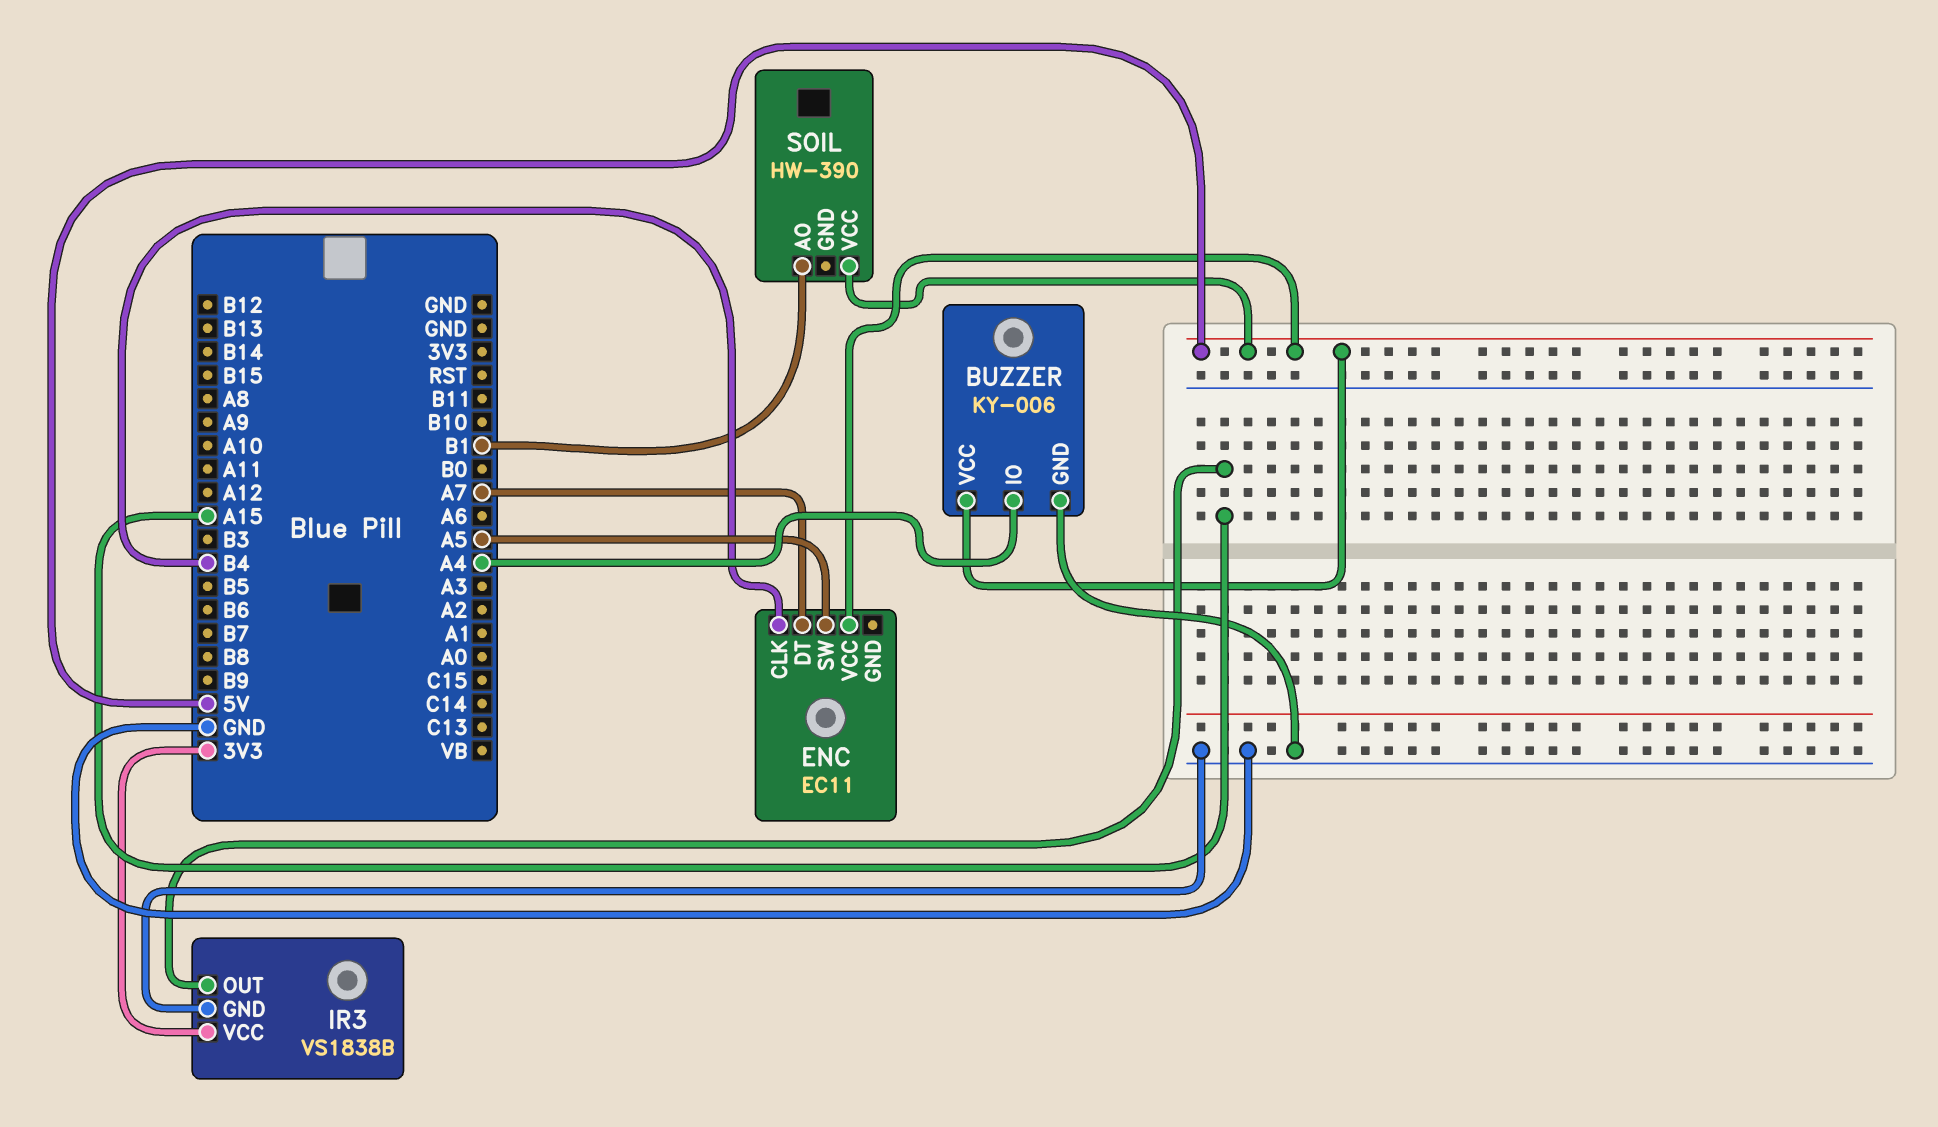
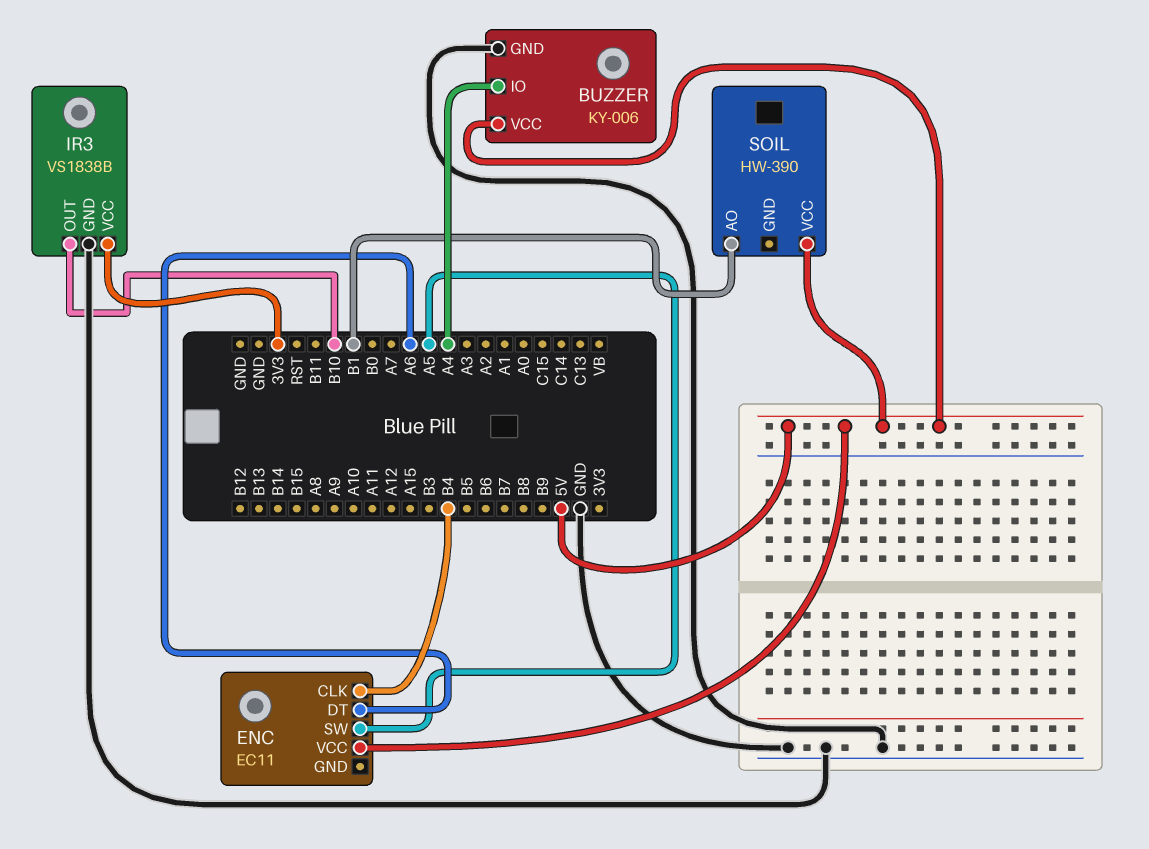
ENC pin DT: A7 -> A6
IR3 pin OUT: A15 -> B10

